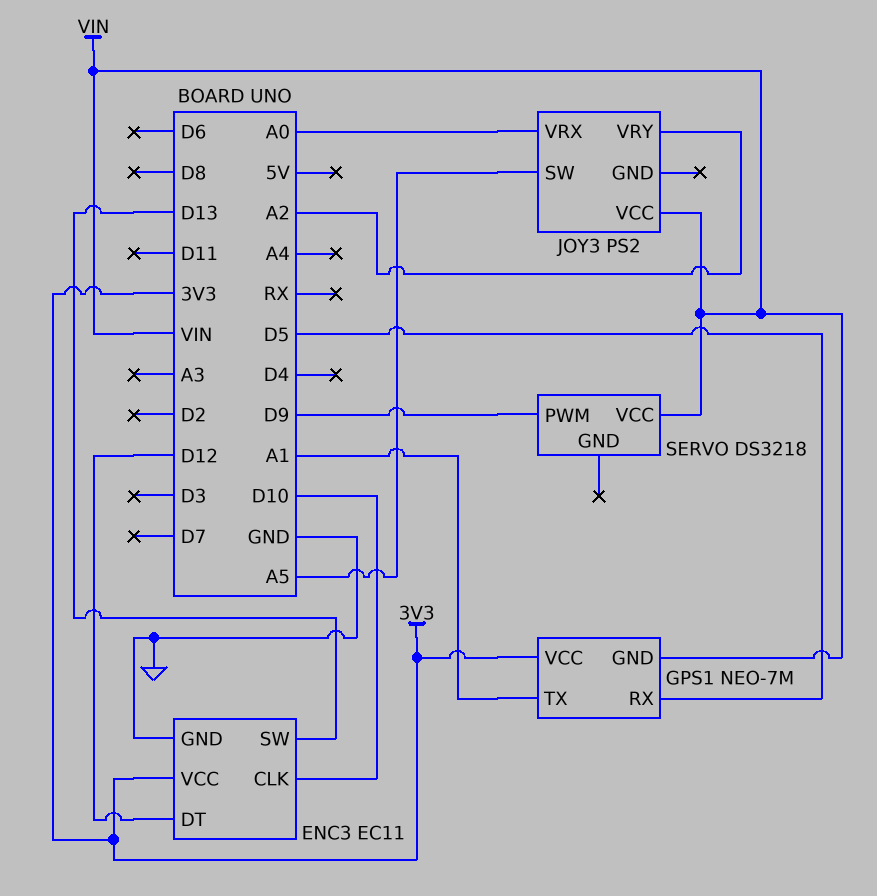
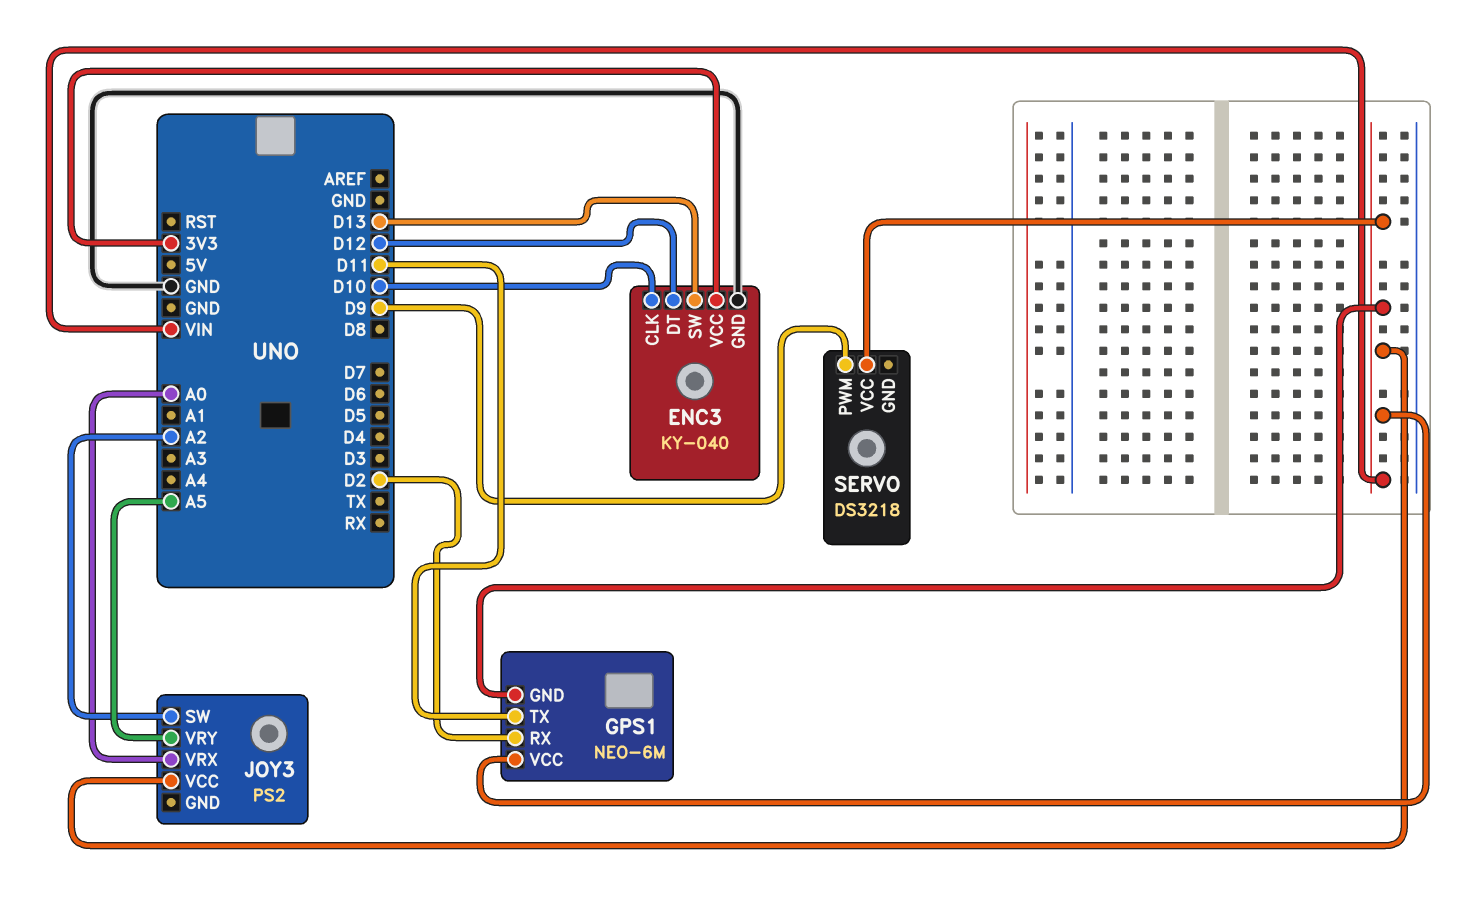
ENC3: EC11 -> KY-040
GPS1: NEO-7M -> NEO-6M
GPS1 pin RX: D5 -> D2
GPS1 pin TX: A1 -> D11
GPS1 pin VCC: 3V3 -> VIN
JOY3 pin SW: A5 -> A2
JOY3 pin VRY: A2 -> A5

